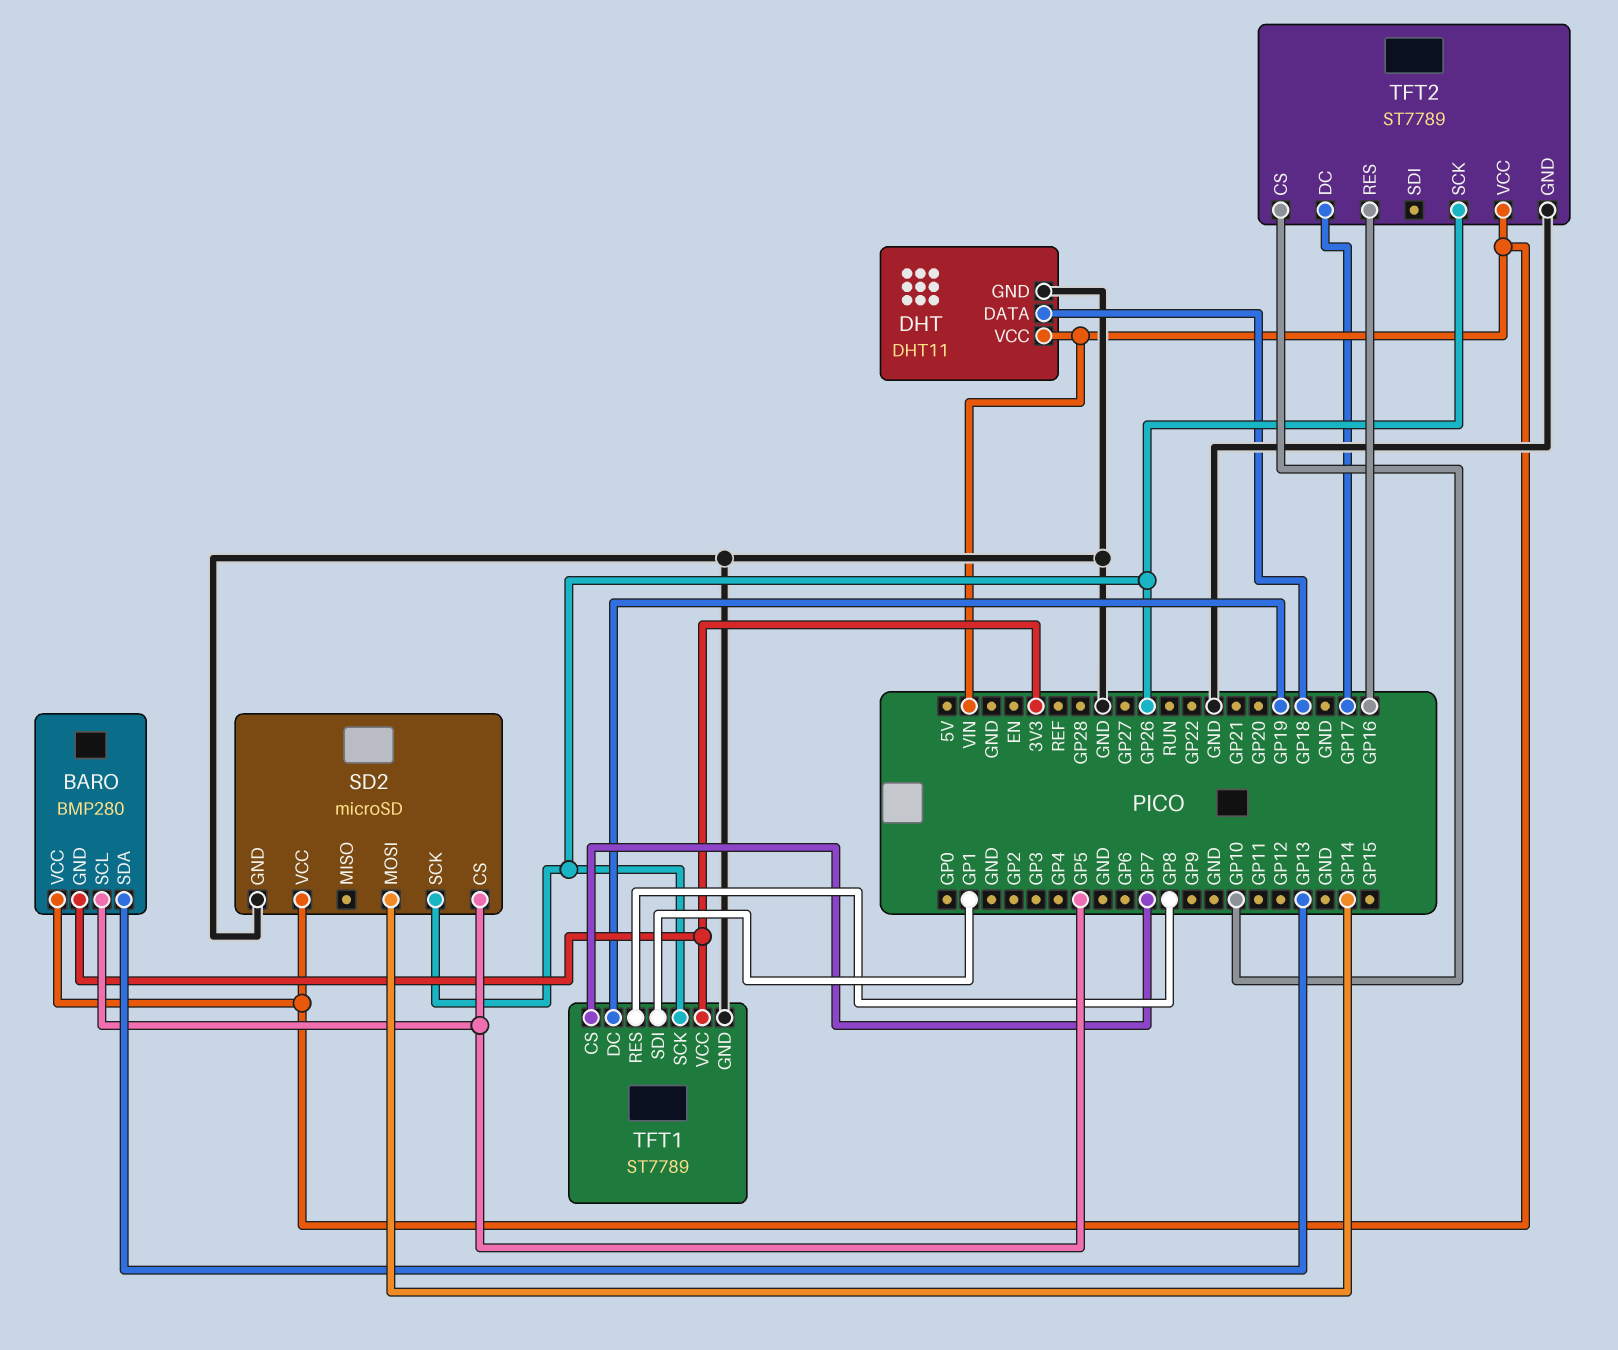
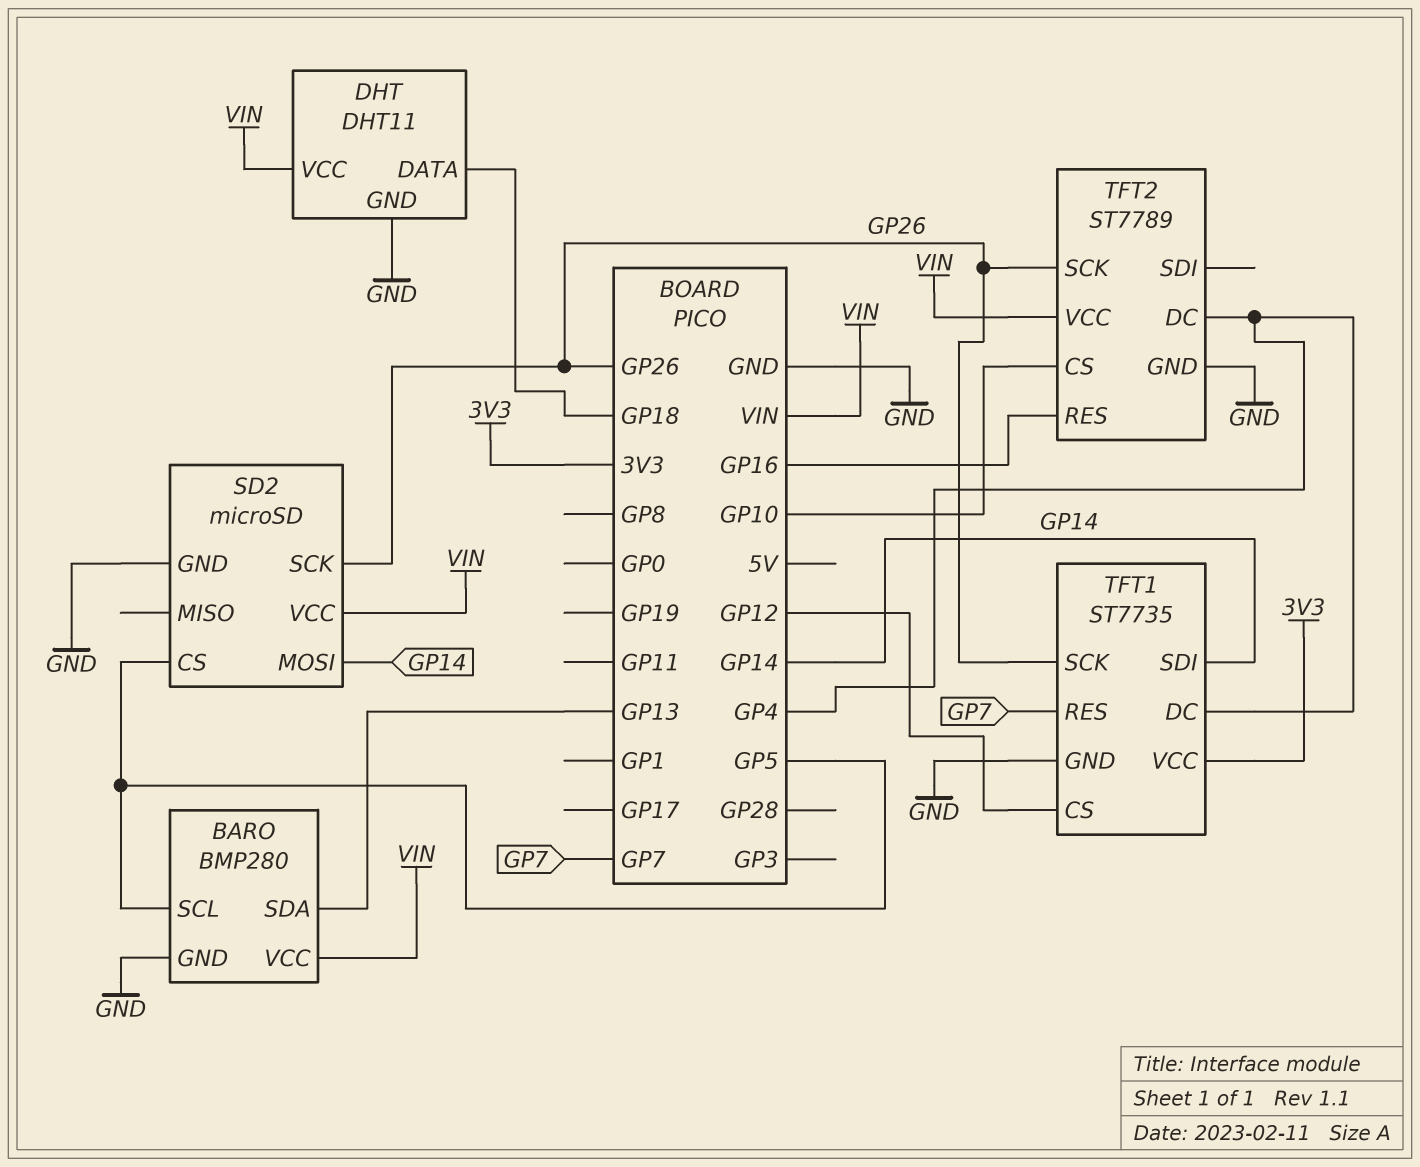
BARO pin GND: 3V3 -> GND
TFT1: ST7789 -> ST7735
TFT1 pin CS: GP7 -> GP12
TFT1 pin DC: GP19 -> GP4
TFT1 pin RES: GP8 -> GP7
TFT1 pin SDI: GP1 -> GP14
TFT2 pin DC: GP17 -> GP4

